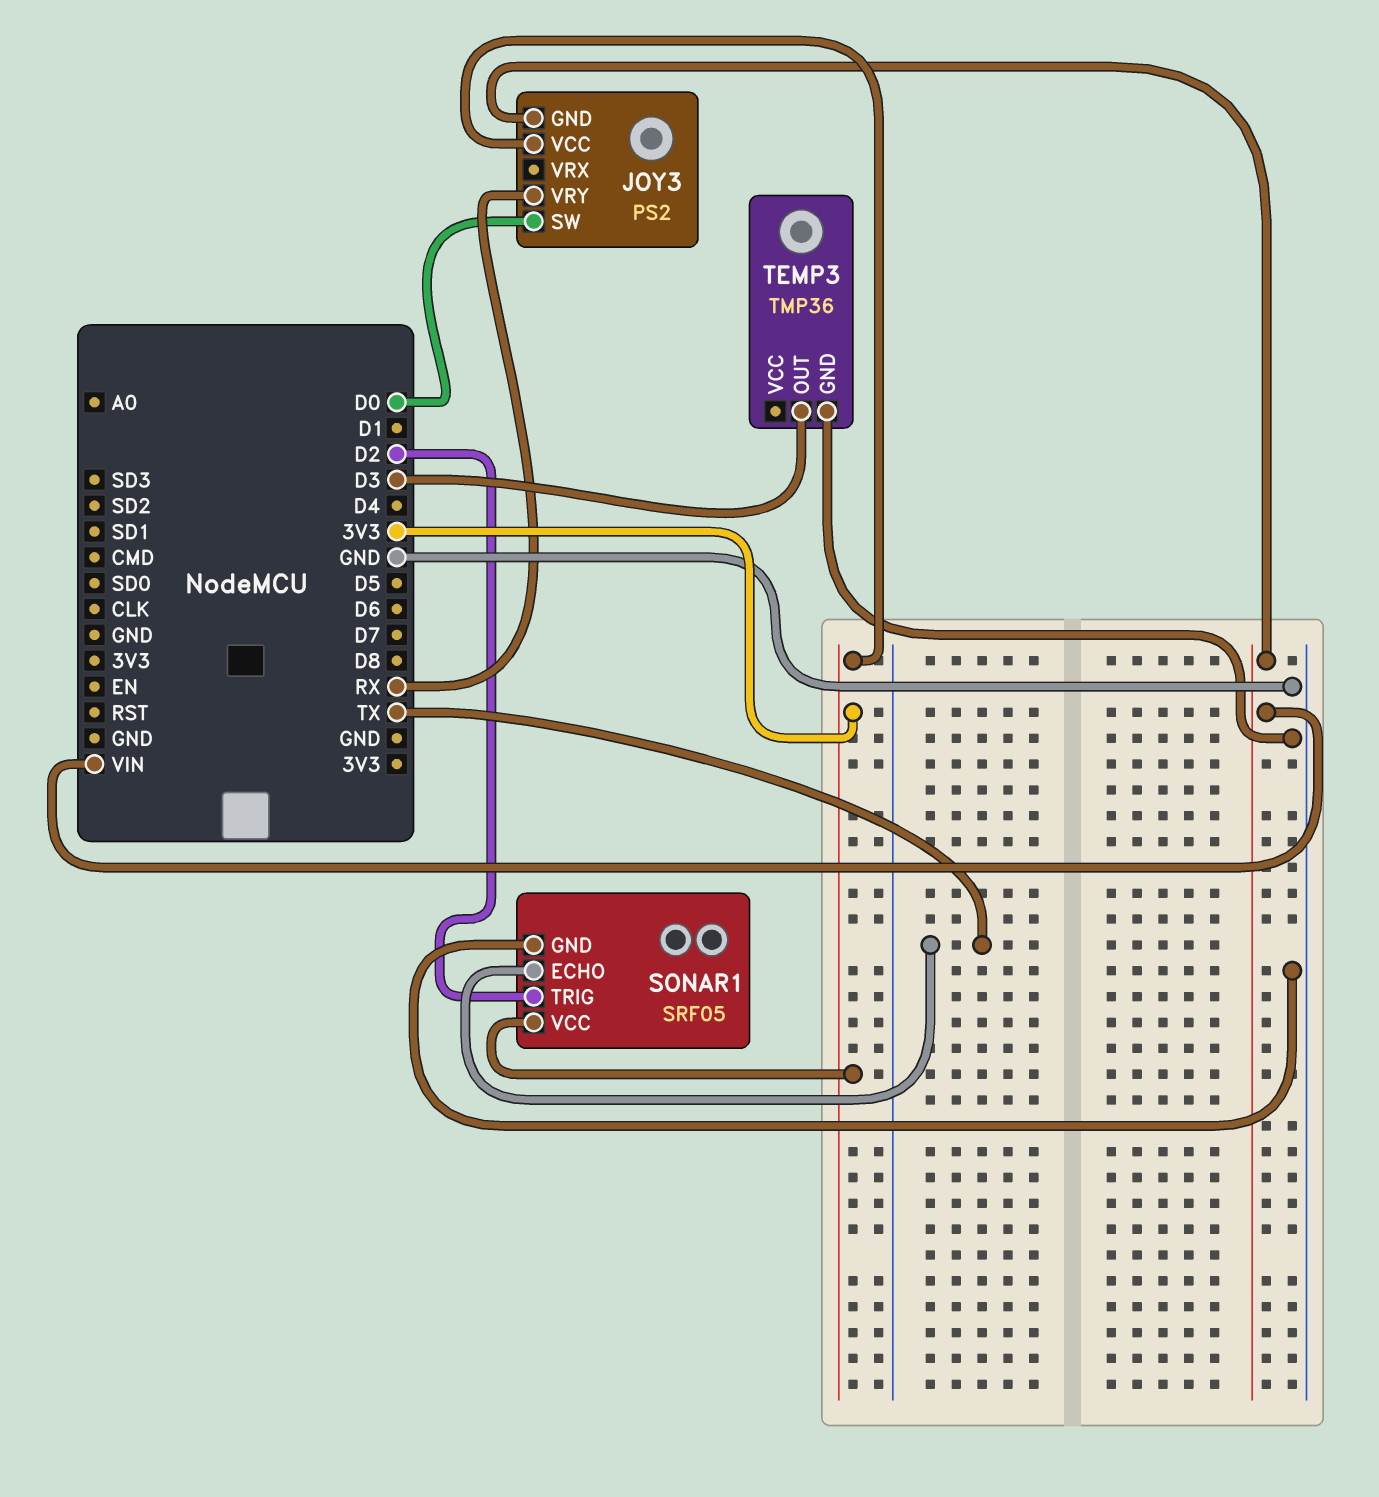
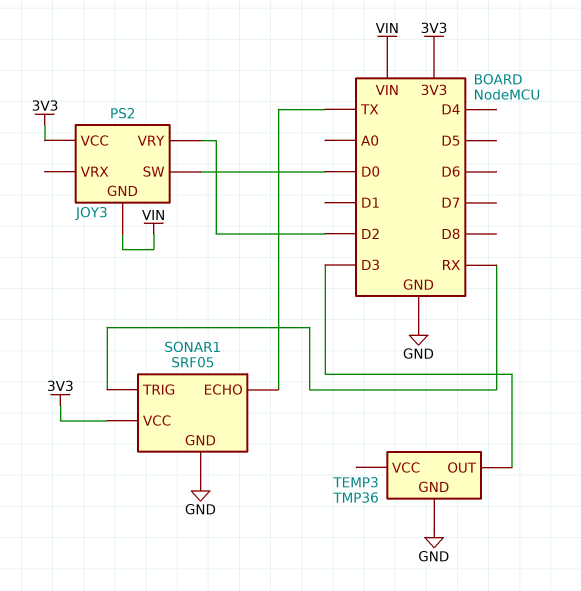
JOY3 pin VRY: RX -> D2
SONAR1 pin TRIG: D2 -> RX

